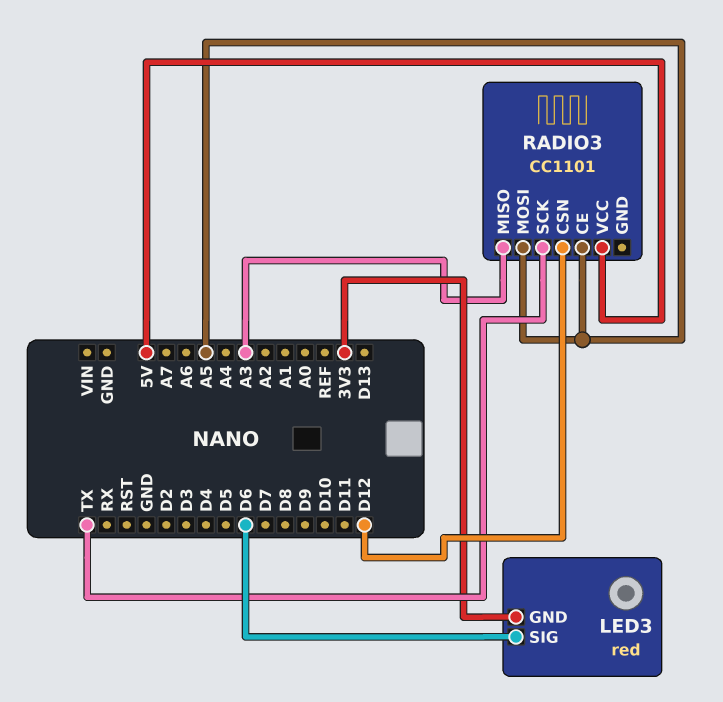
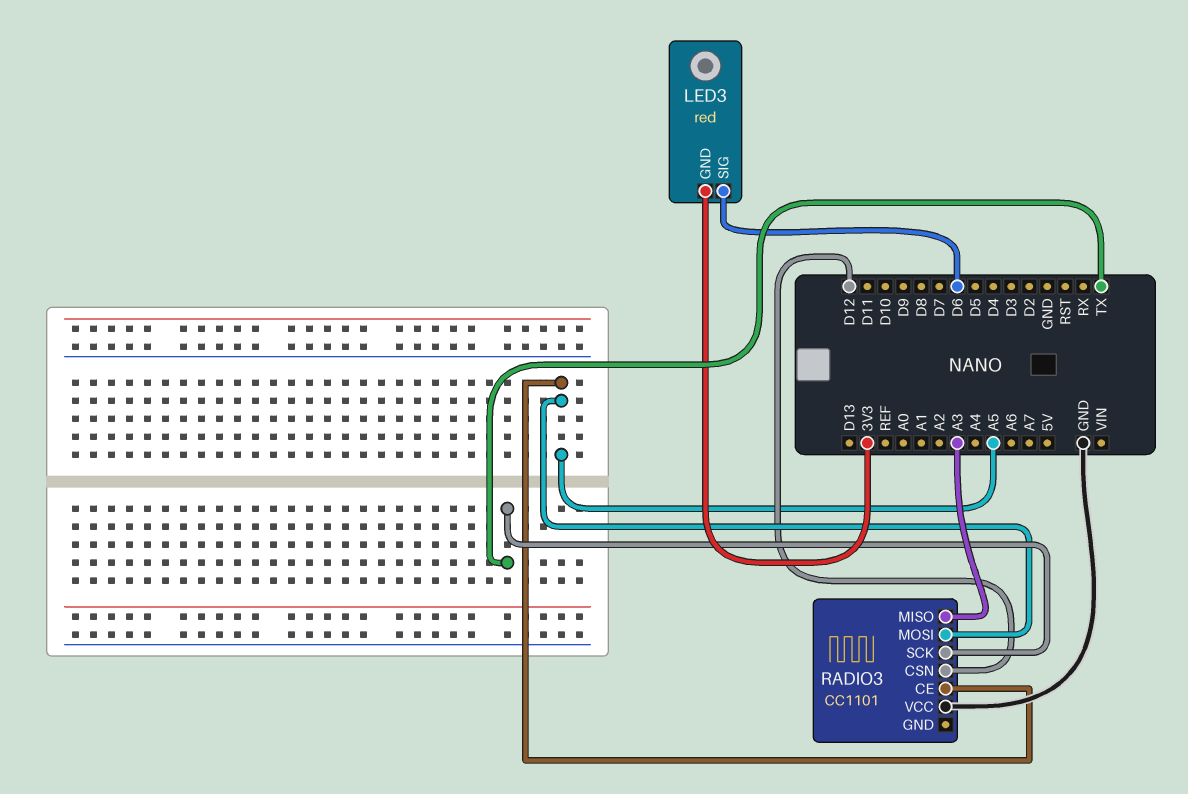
RADIO3 pin VCC: 5V -> GND

